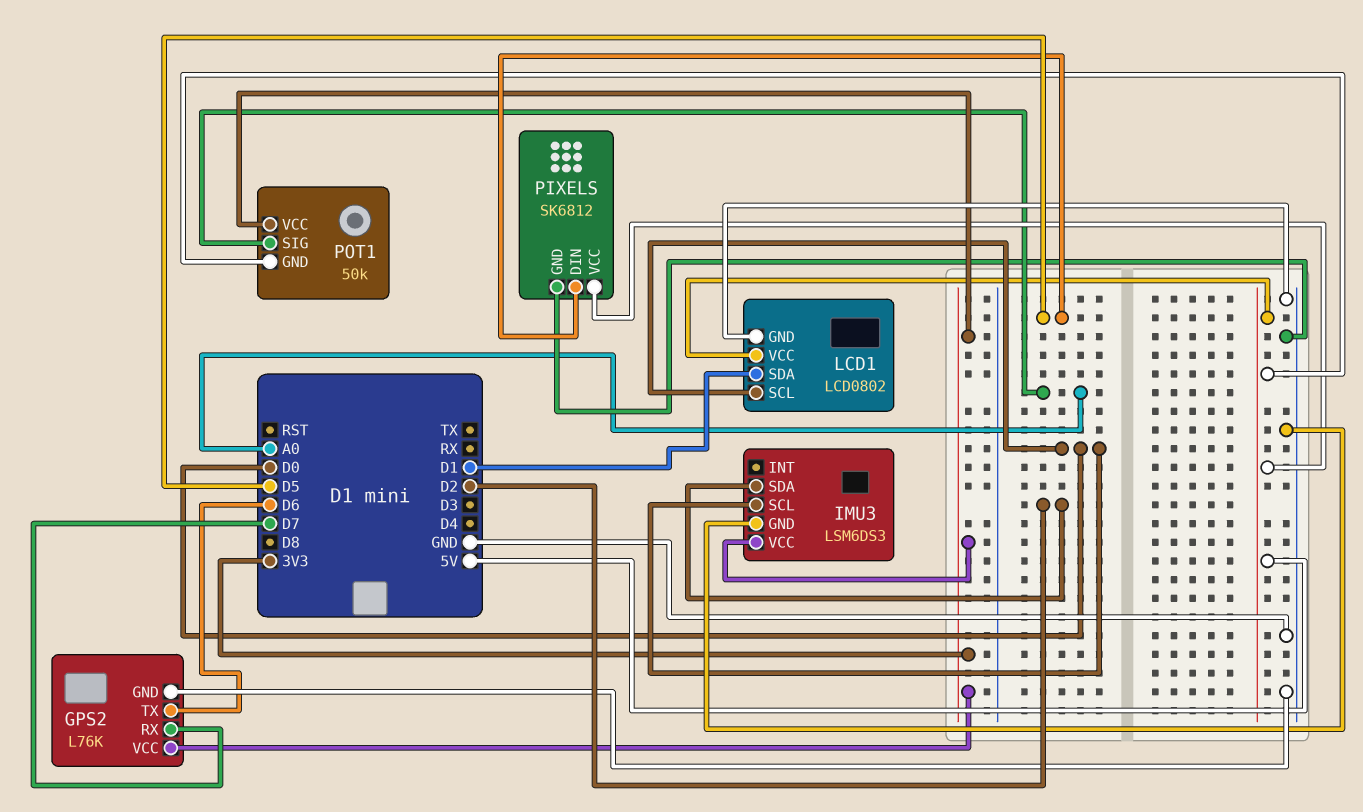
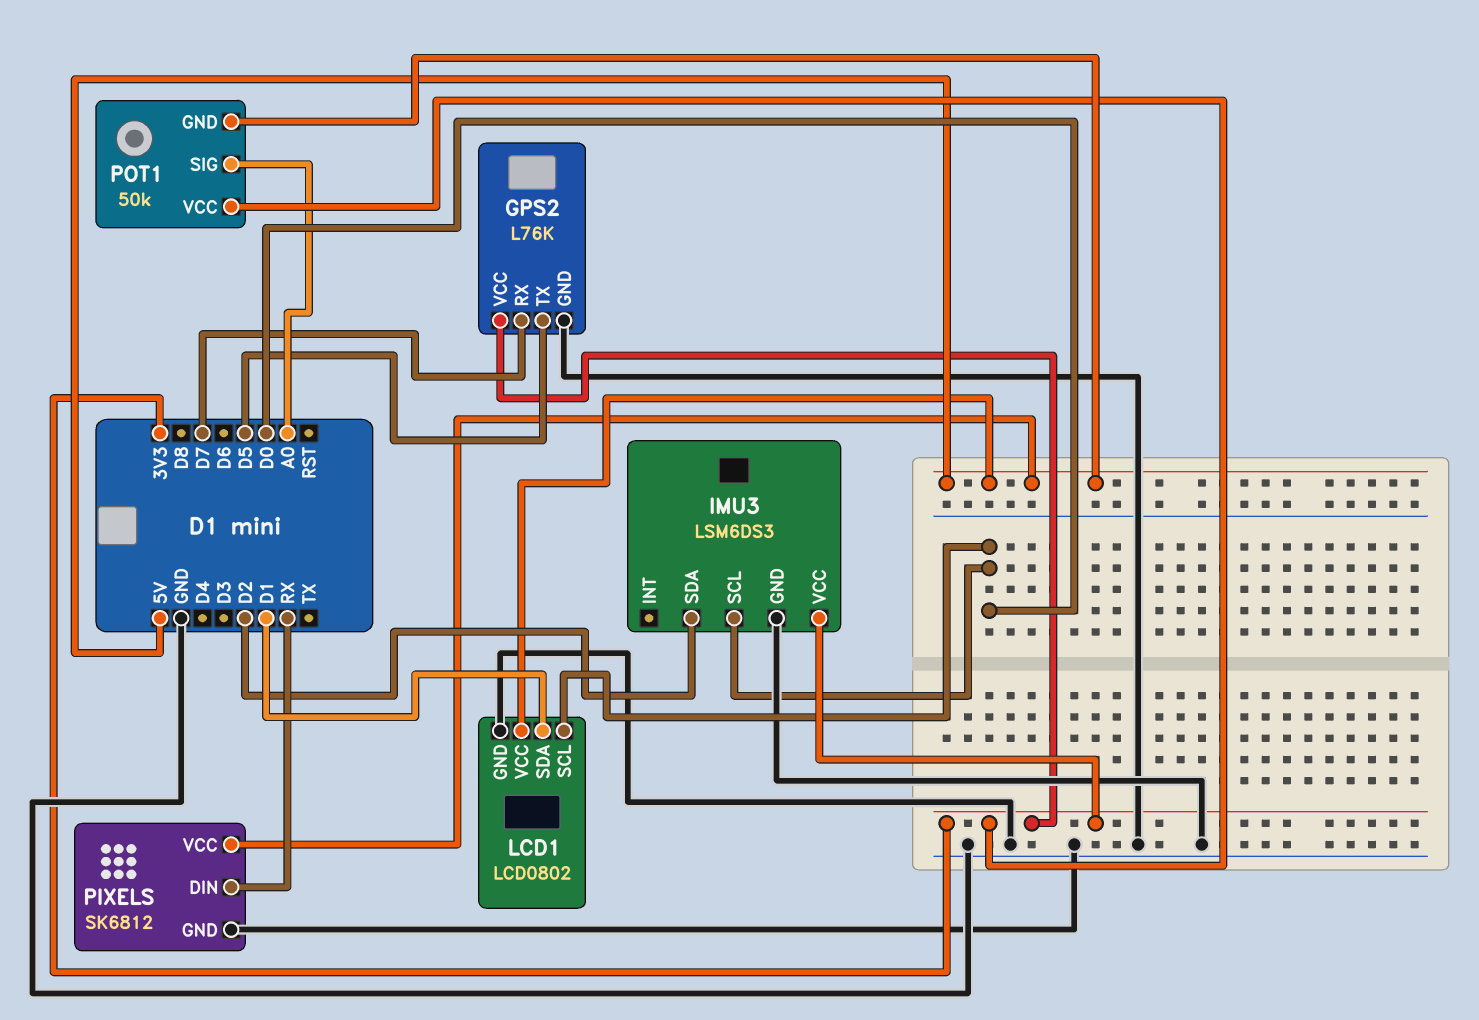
GPS2 pin TX: D6 -> D5
PIXELS pin DIN: D5 -> RX

